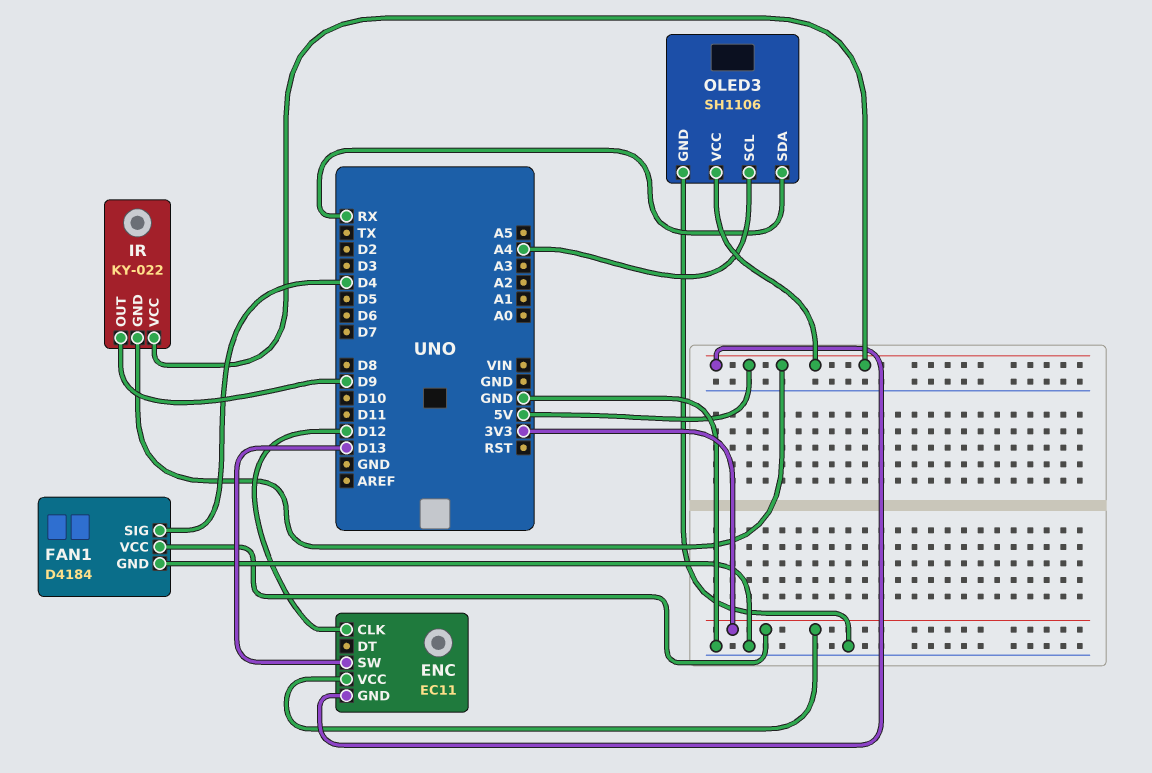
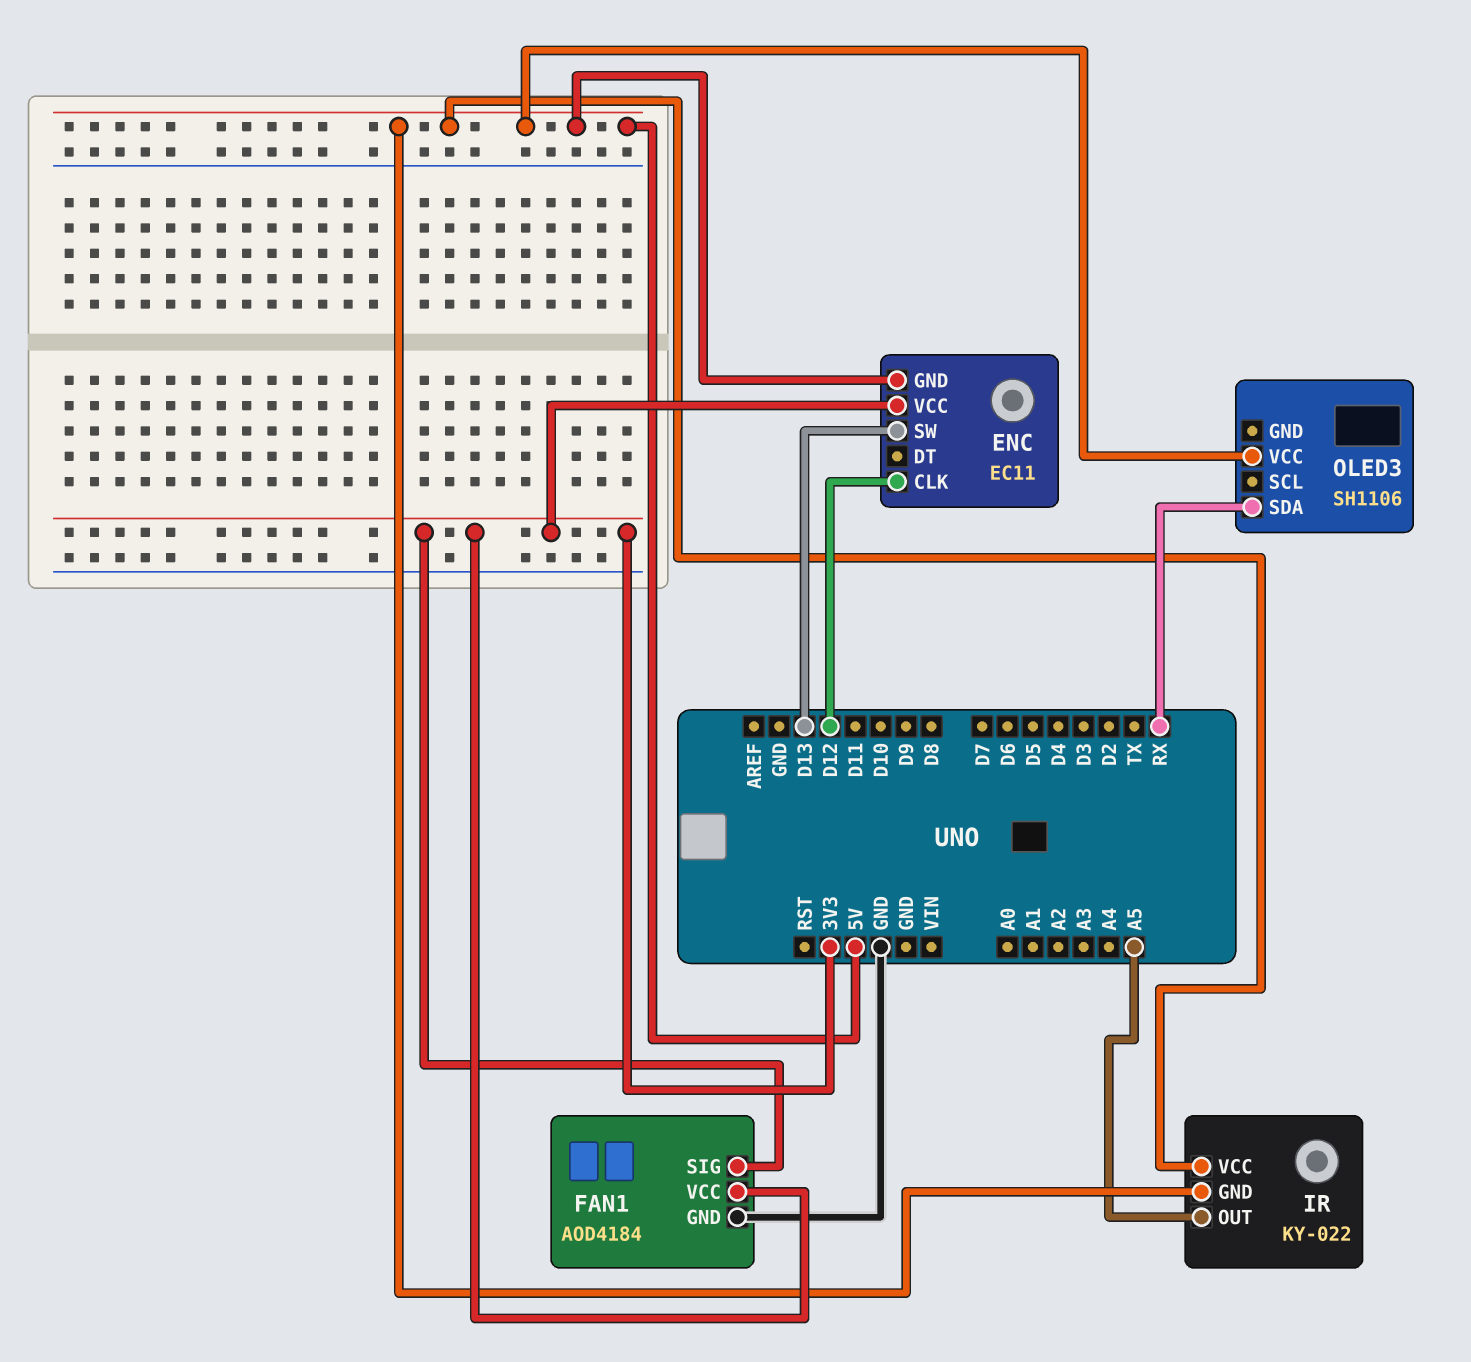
FAN1: D4184 -> AOD4184
FAN1 pin SIG: D4 -> 3V3
IR pin OUT: D9 -> A5
OLED3 pin GND: GND -> none
OLED3 pin SCL: A4 -> none

